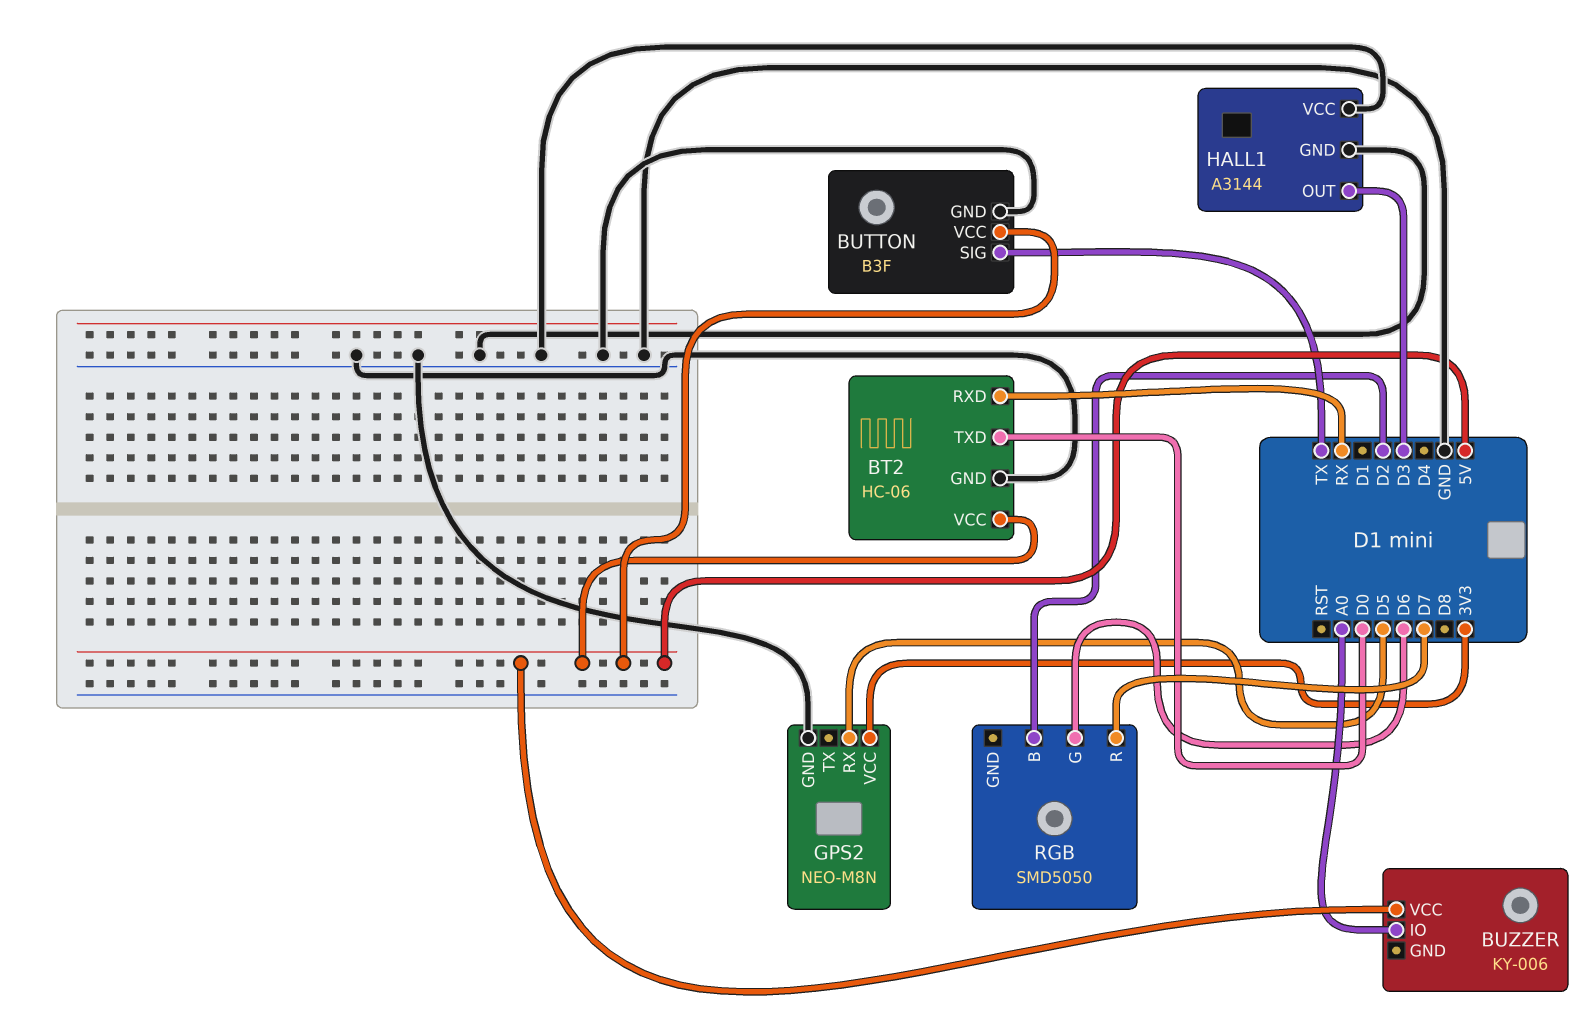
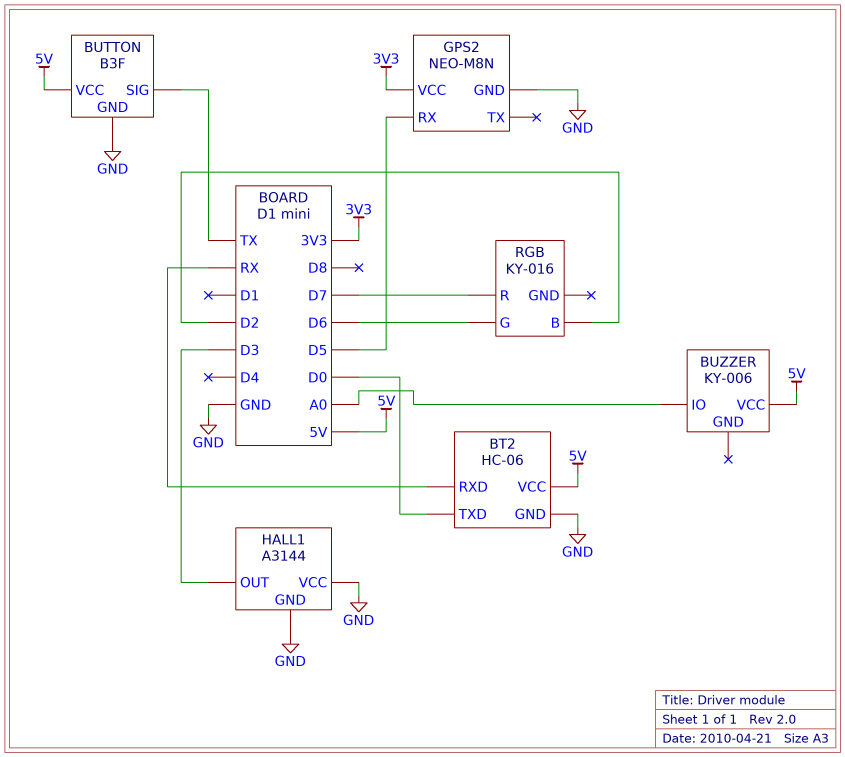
RGB: SMD5050 -> KY-016

